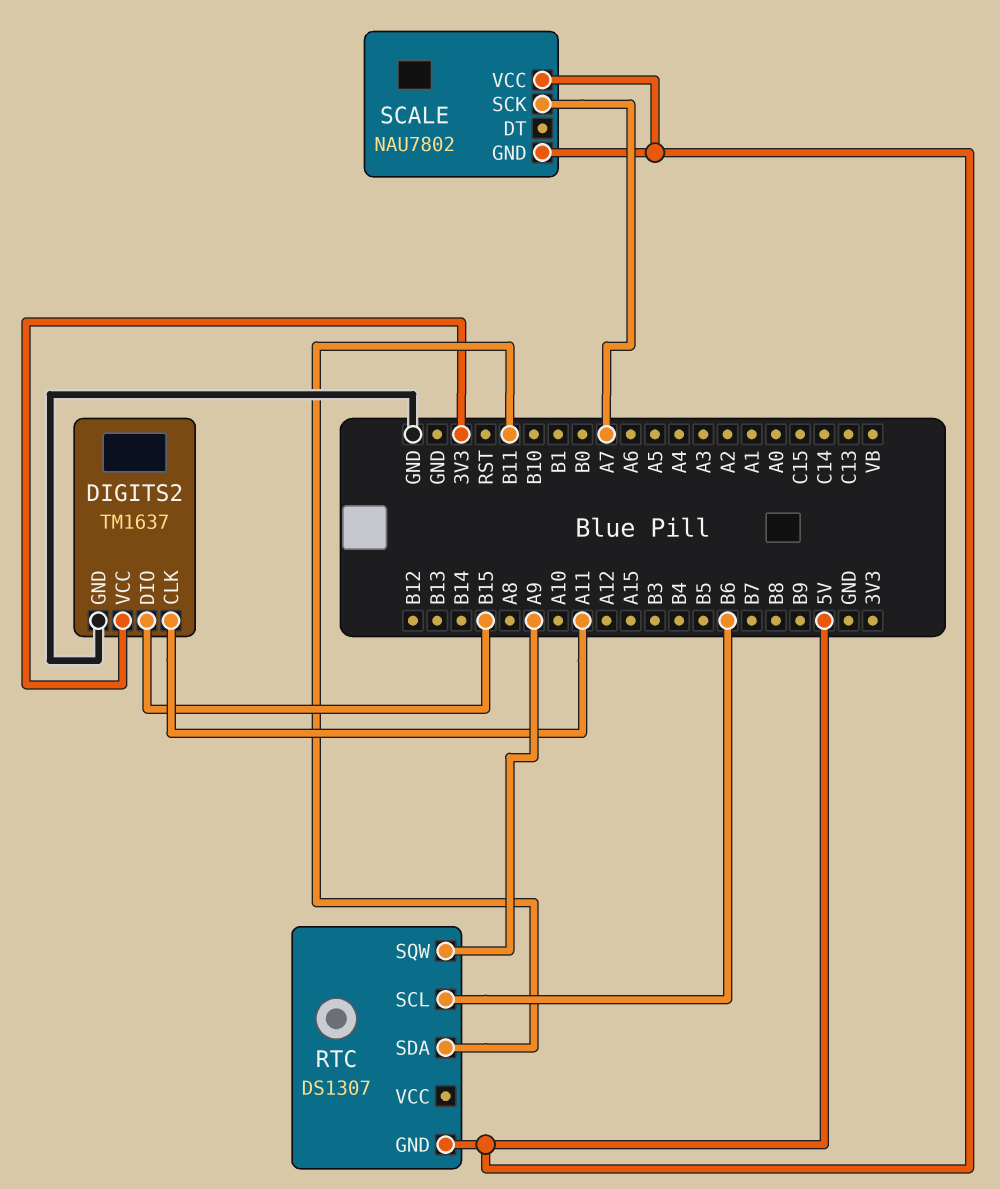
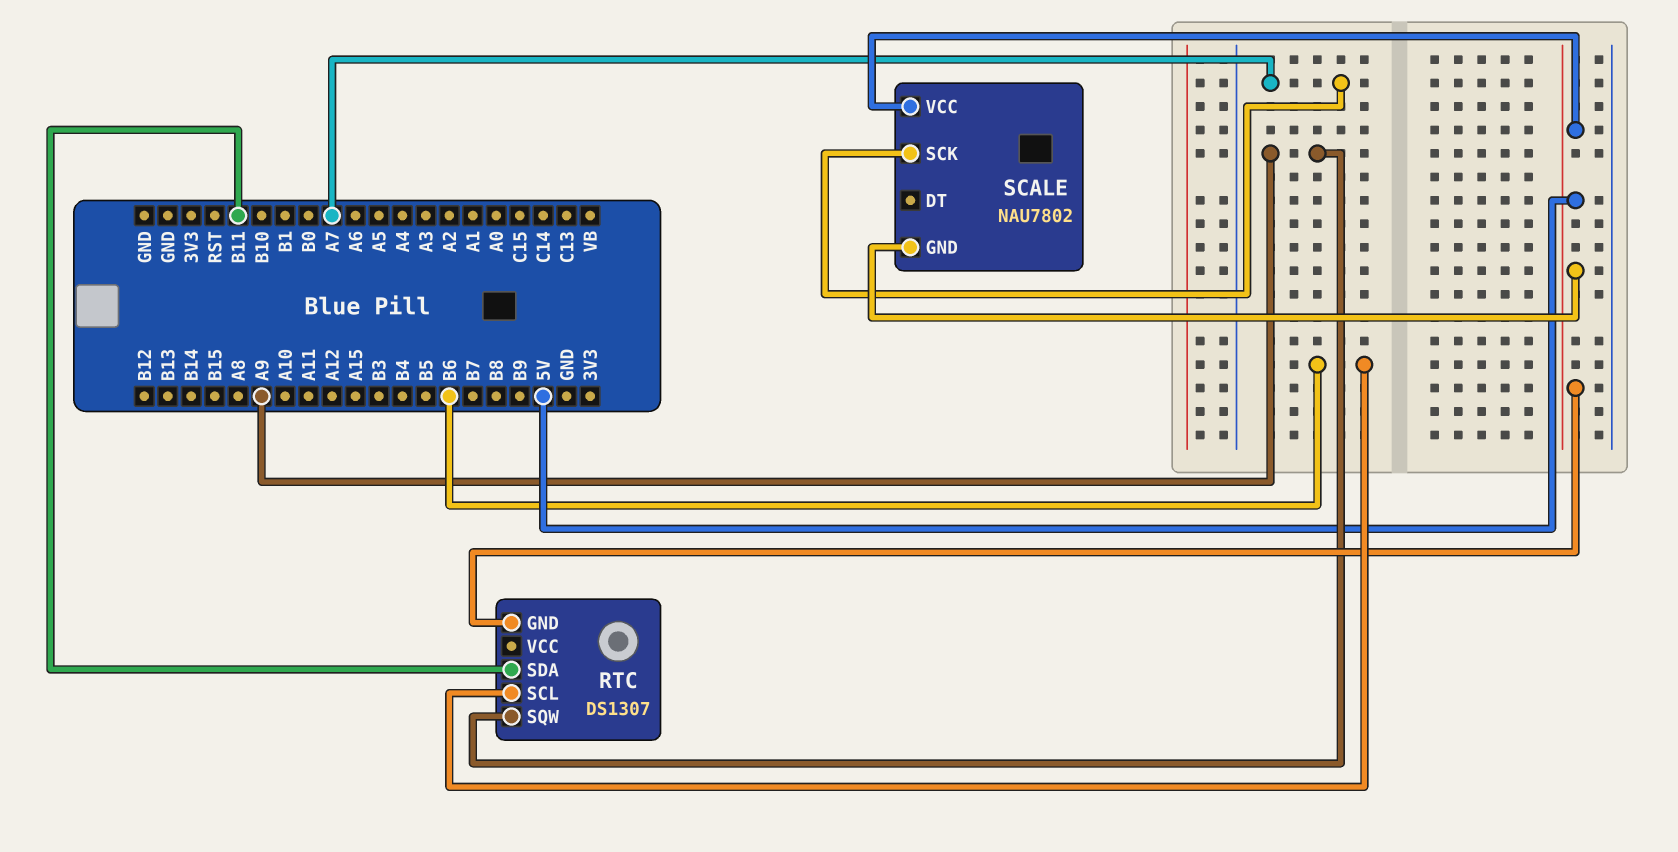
DIGITS2: TM1637 -> none
DIGITS2 pin CLK: A11 -> none
DIGITS2 pin DIO: B15 -> none
DIGITS2 pin GND: GND -> none
DIGITS2 pin VCC: 3V3 -> none

